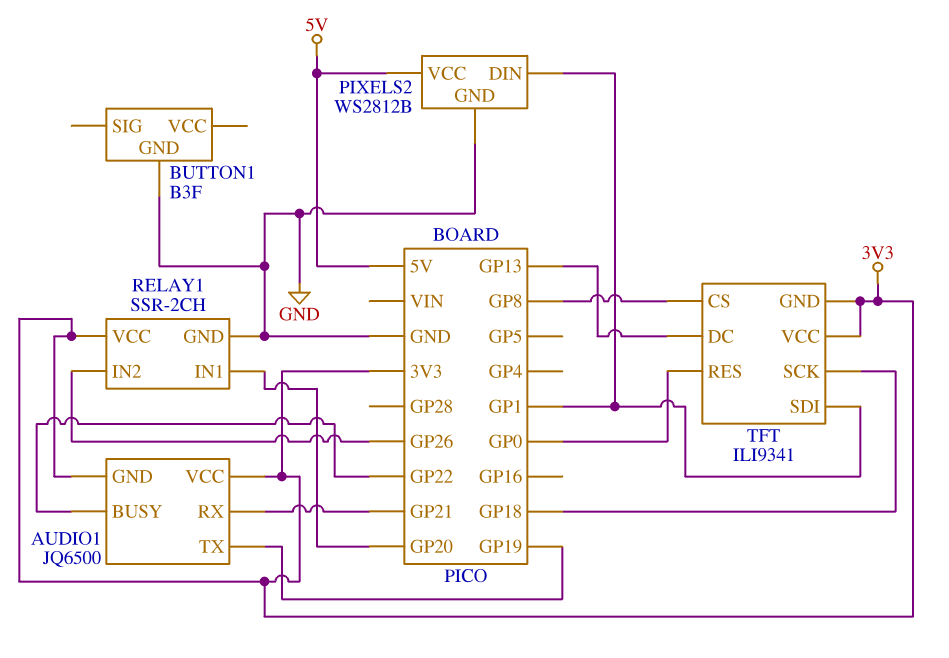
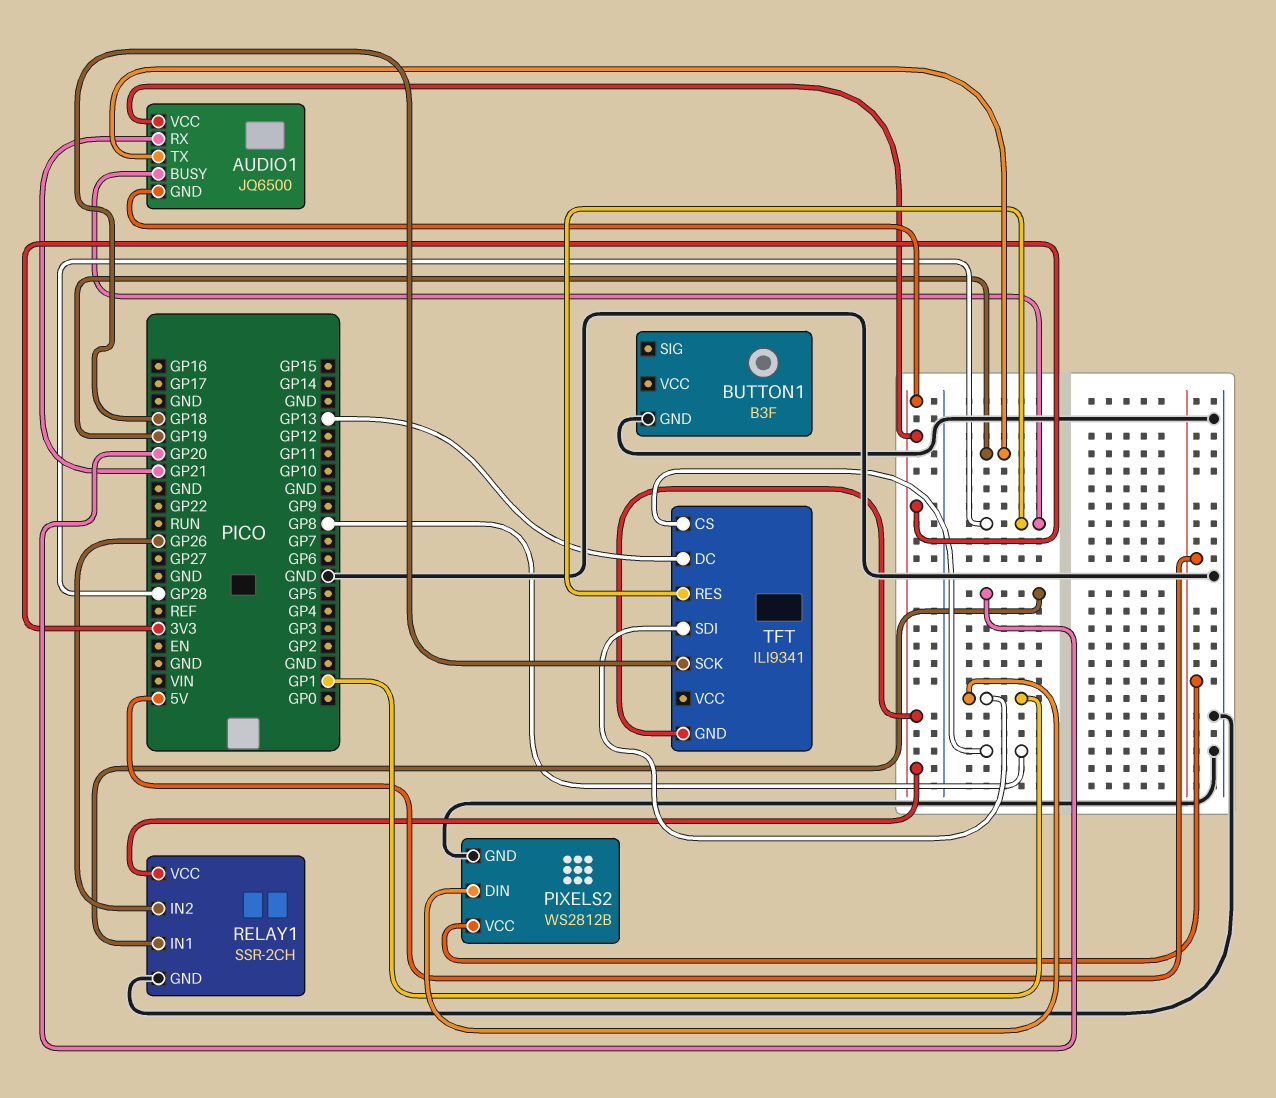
AUDIO1 pin BUSY: GP22 -> GP28
TFT pin RES: GP0 -> GP28
TFT pin VCC: 3V3 -> none

